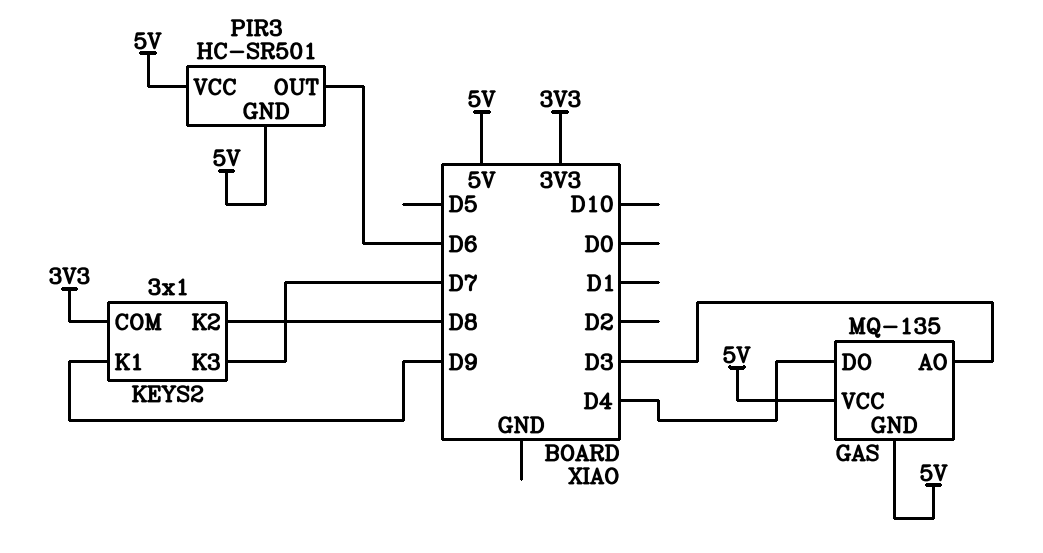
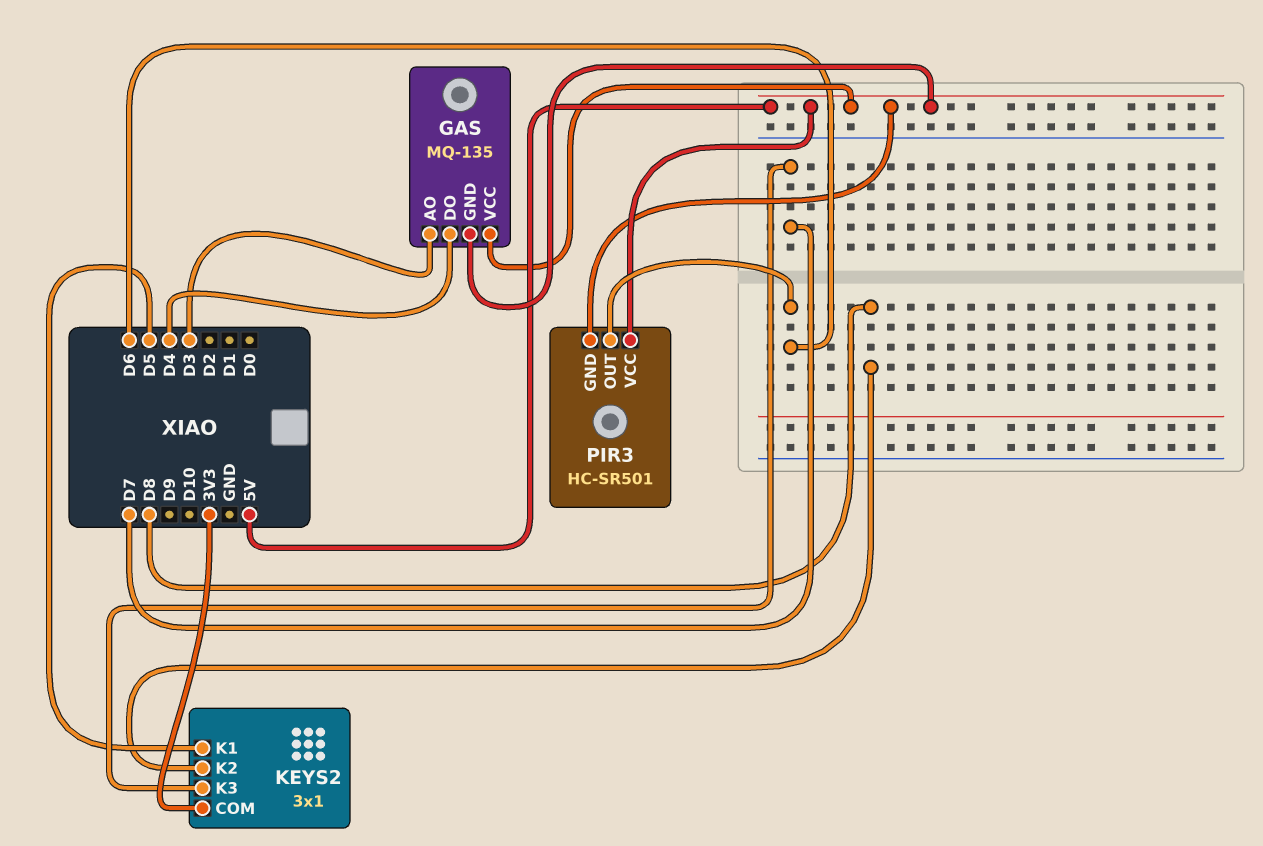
KEYS2 pin K1: D9 -> D5

